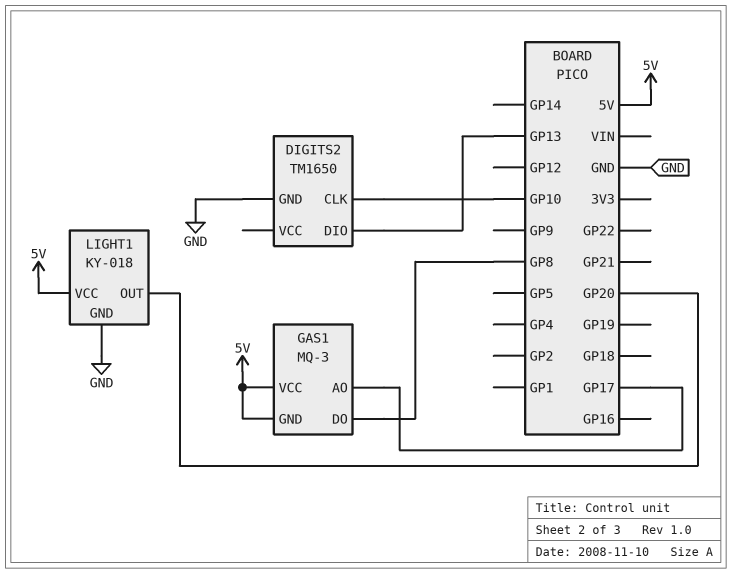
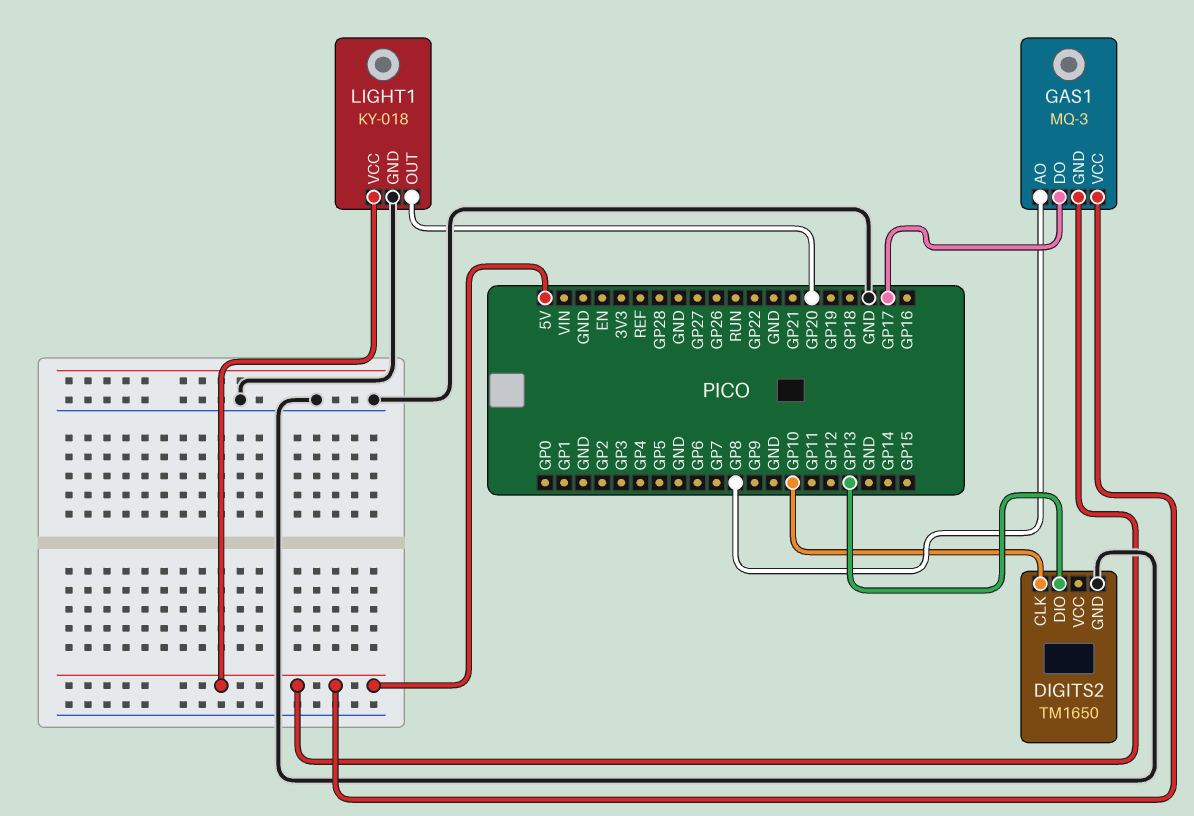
GAS1 pin AO: GP17 -> GP8
GAS1 pin DO: GP8 -> GP17

